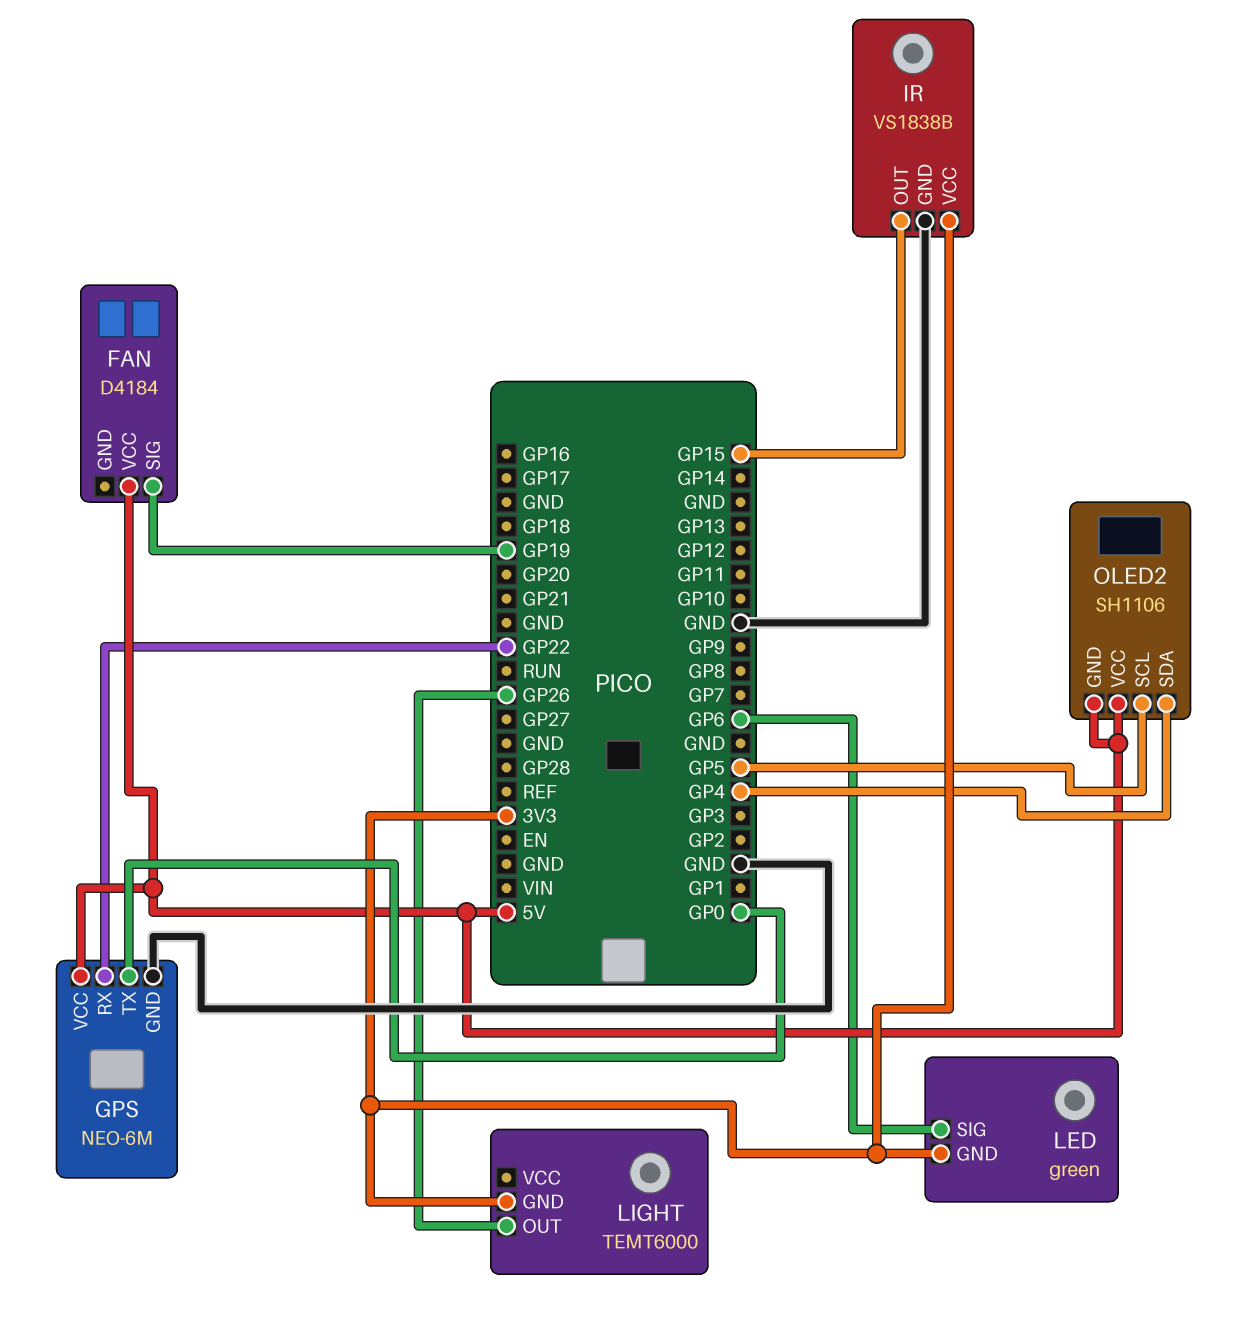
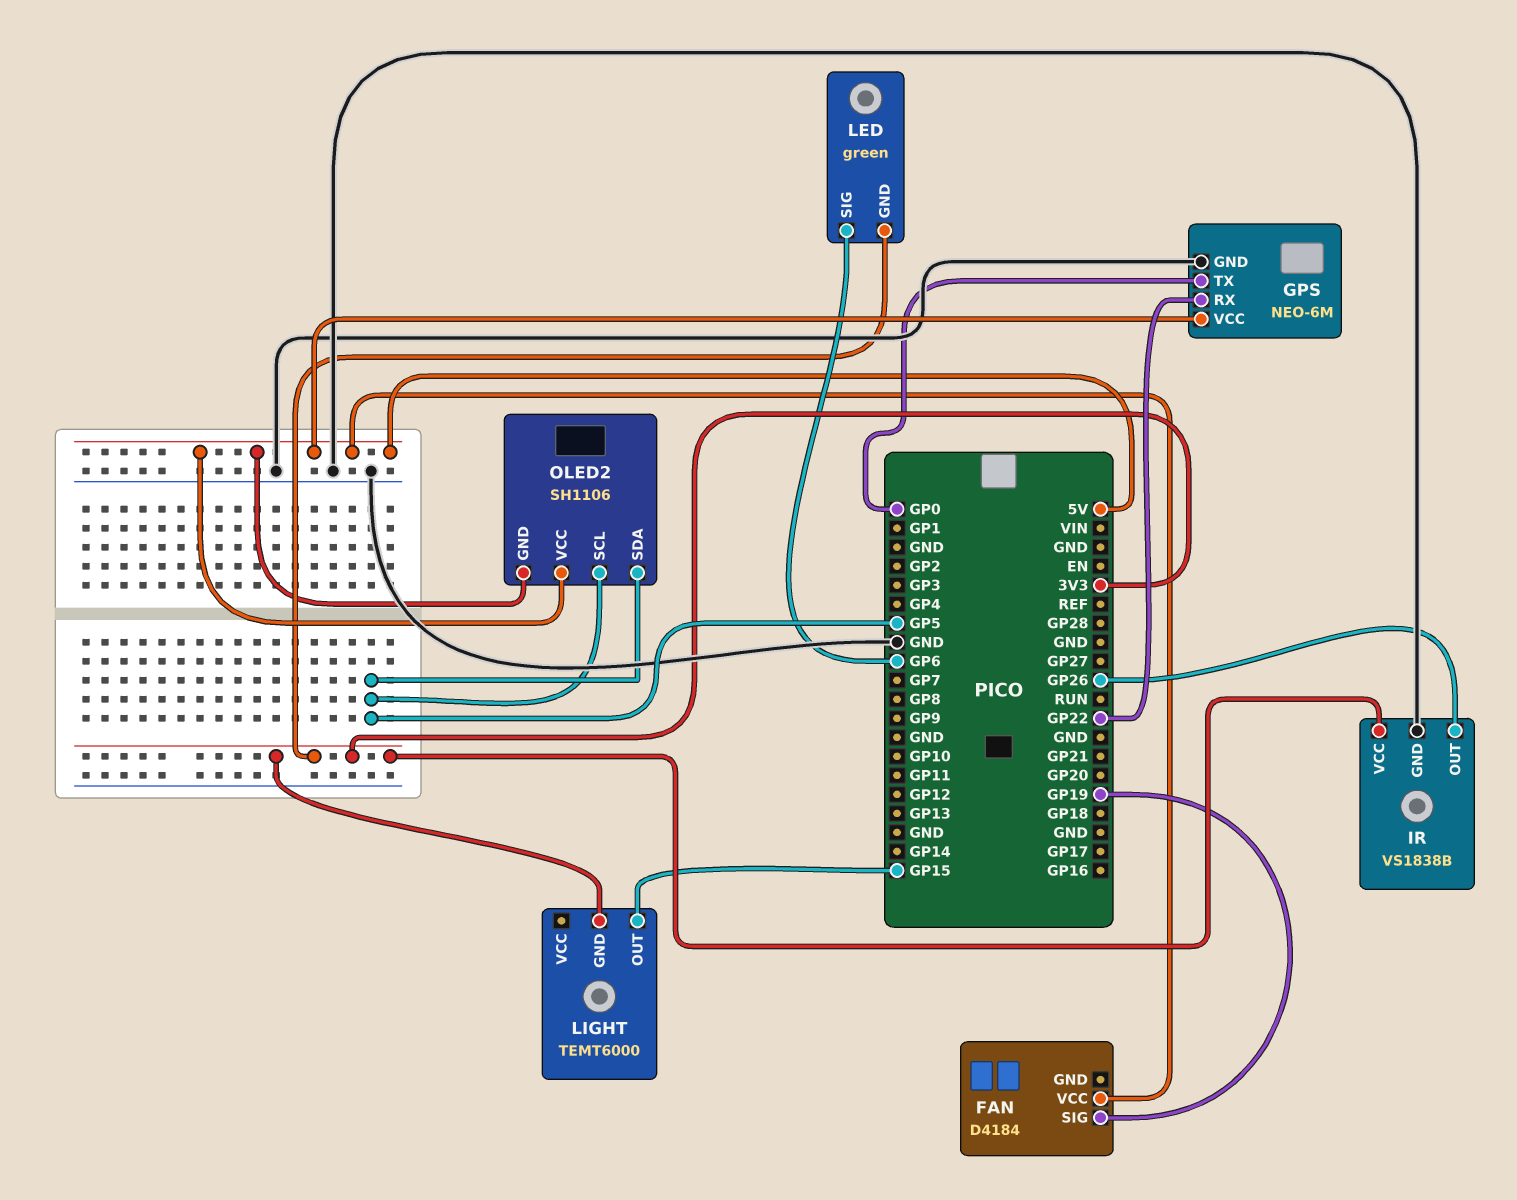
IR pin OUT: GP15 -> GP26
LIGHT pin OUT: GP26 -> GP15
OLED2 pin SDA: GP4 -> GP5

